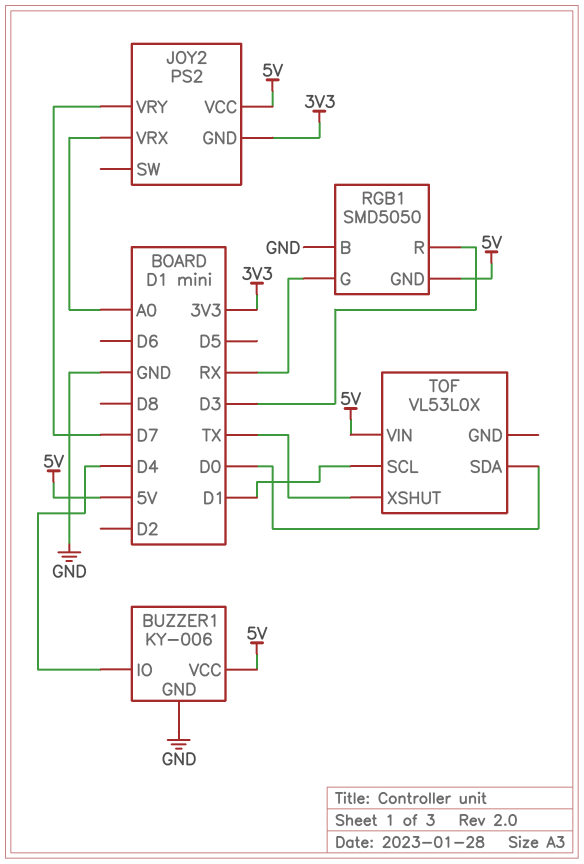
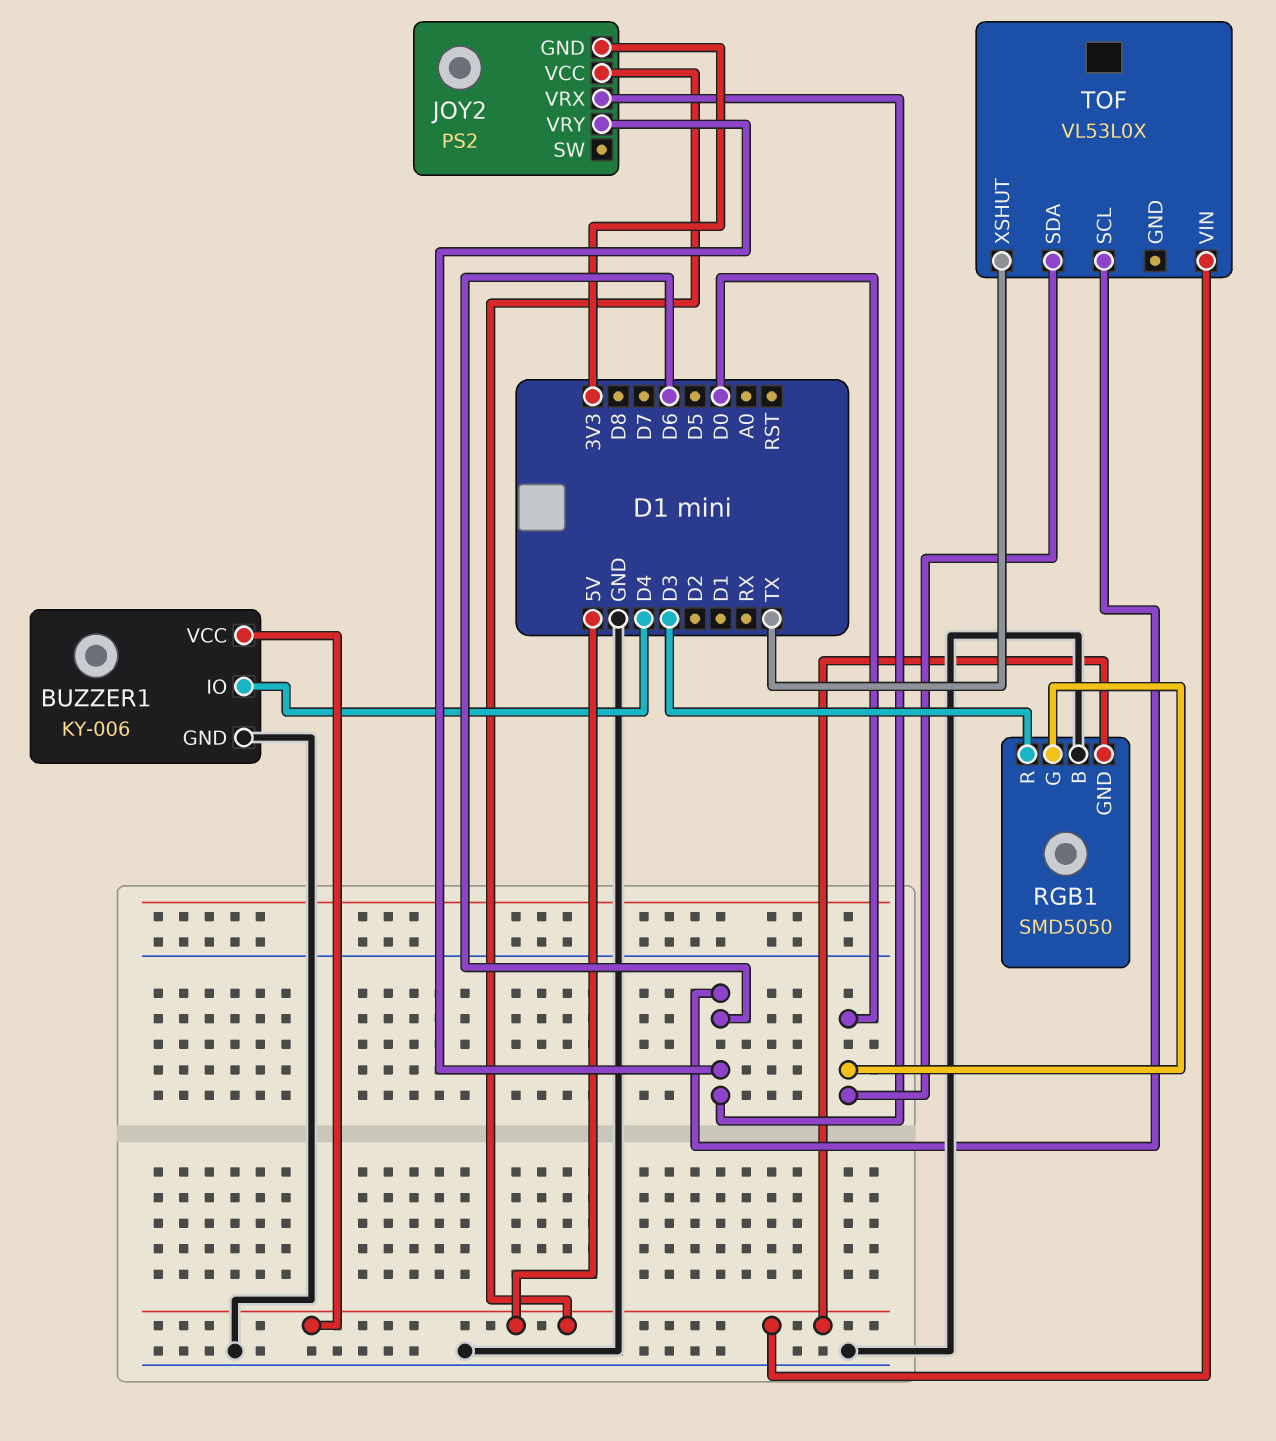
JOY2 pin VRX: A0 -> D6
JOY2 pin VRY: D7 -> D6
RGB1 pin G: RX -> D0
TOF pin SCL: D1 -> D6

